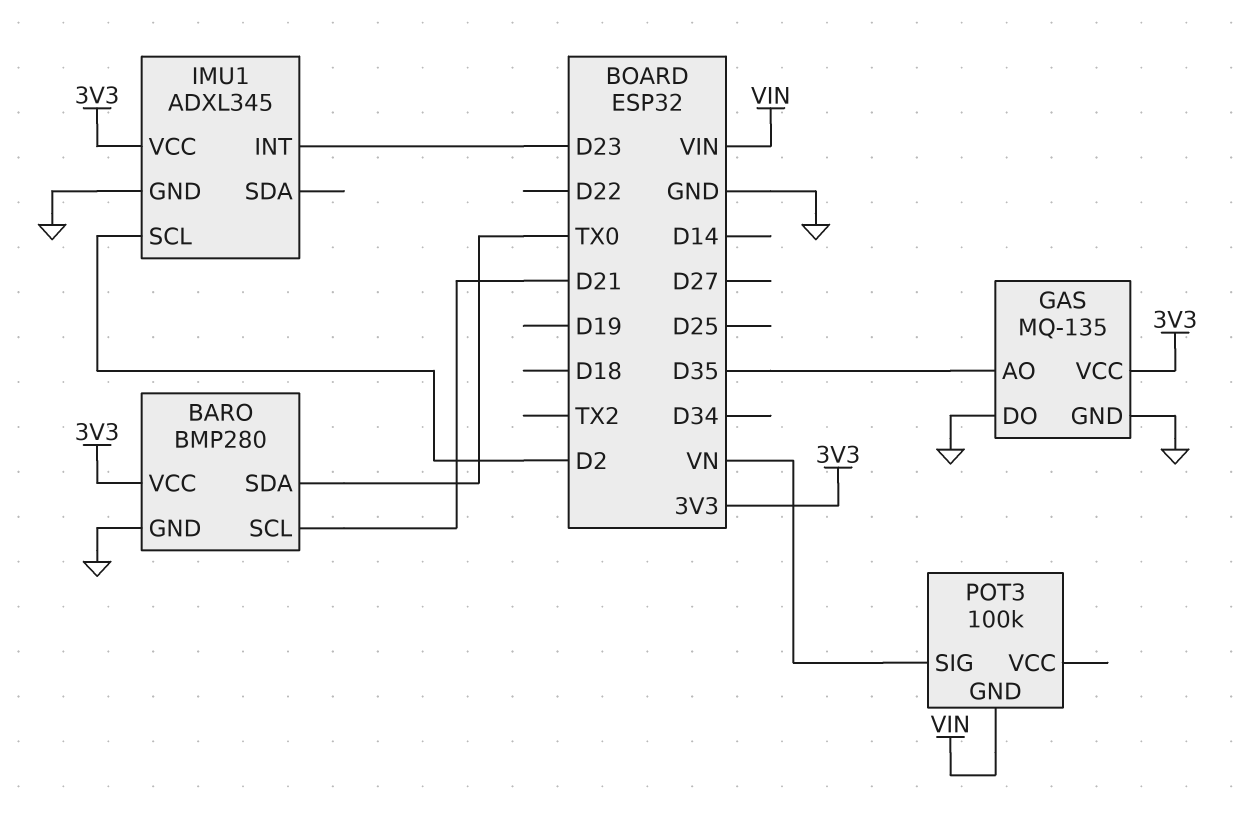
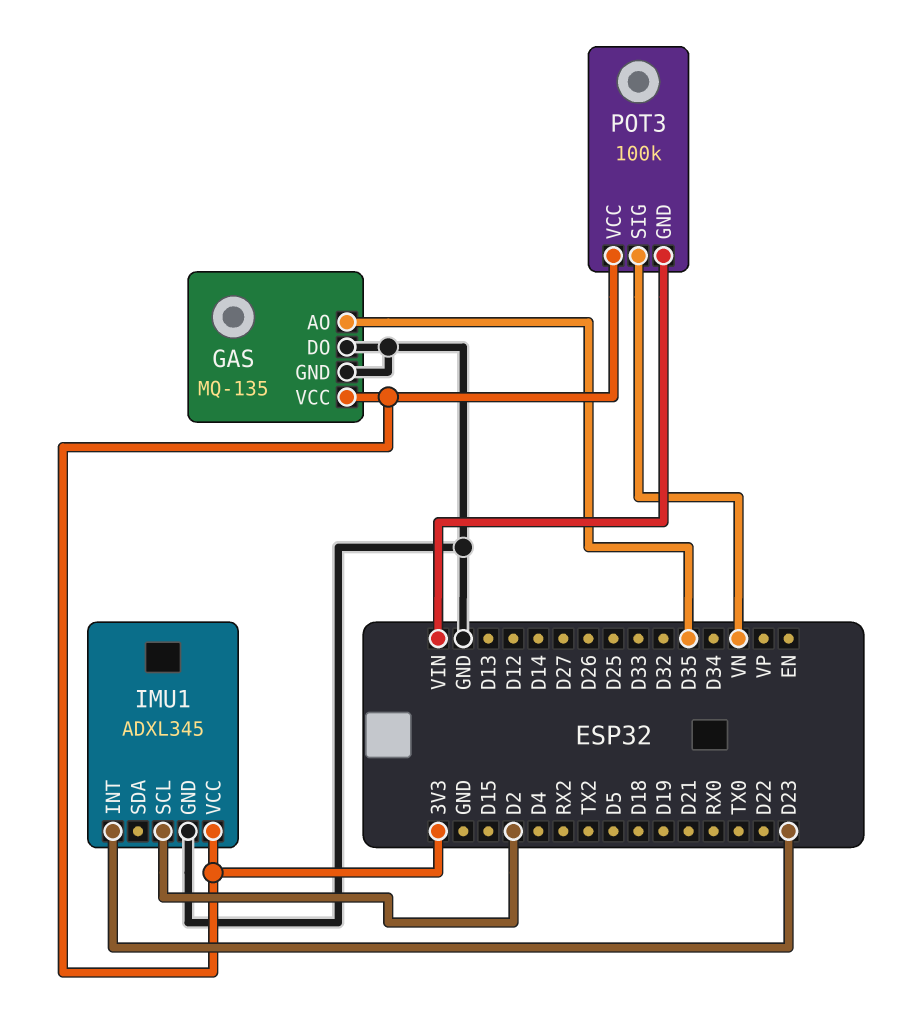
BARO: BMP280 -> none
BARO pin GND: GND -> none
BARO pin SCL: D21 -> none
BARO pin SDA: TX0 -> none
BARO pin VCC: 3V3 -> none
POT3 pin VCC: none -> 3V3

